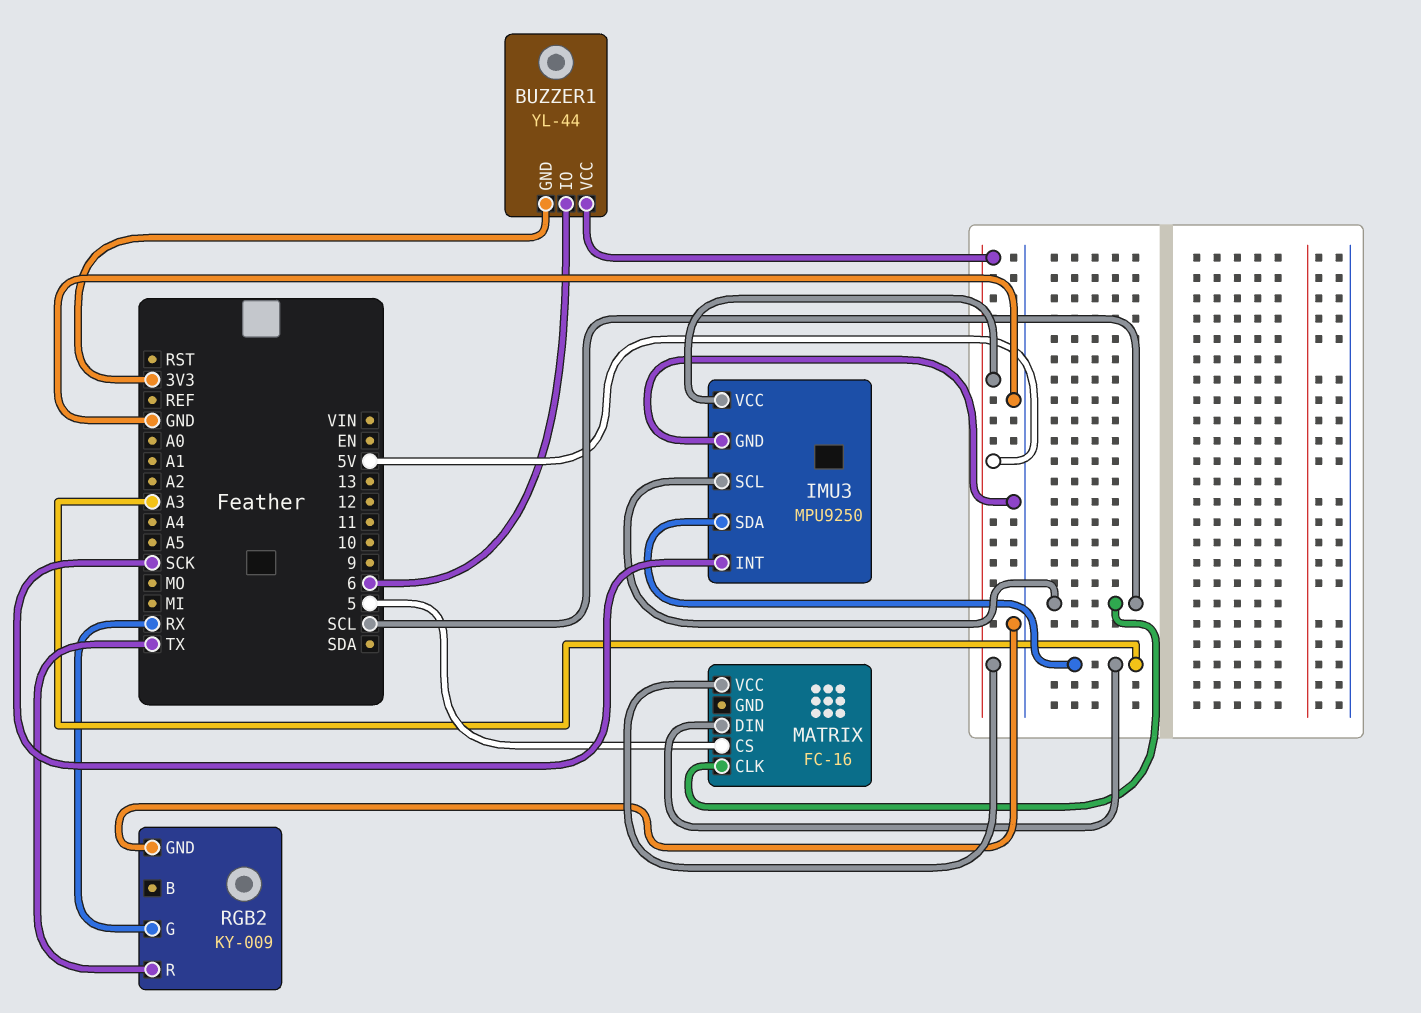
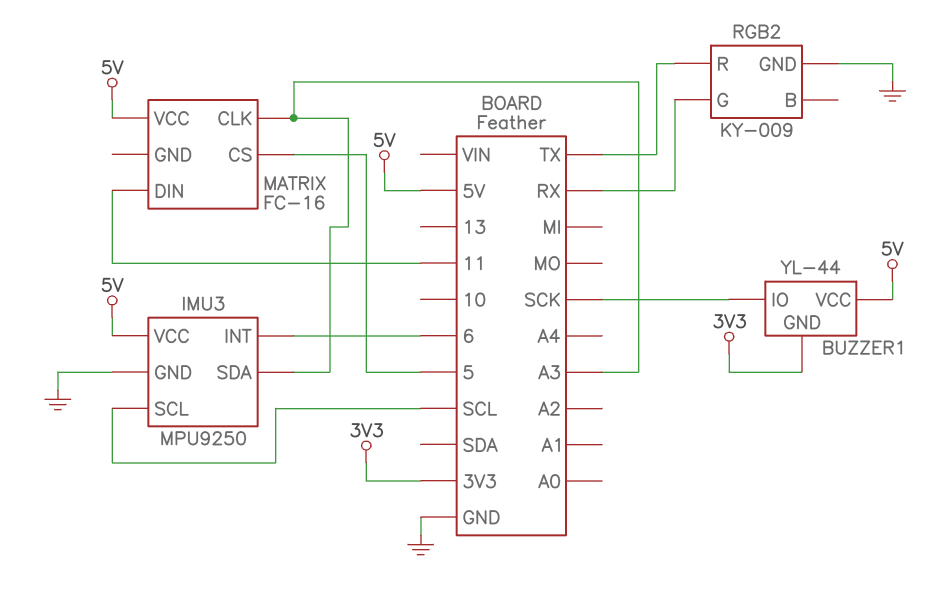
BUZZER1 pin IO: 6 -> SCK
IMU3 pin INT: SCK -> 6
MATRIX pin CLK: SCL -> A3
MATRIX pin DIN: A3 -> 11

